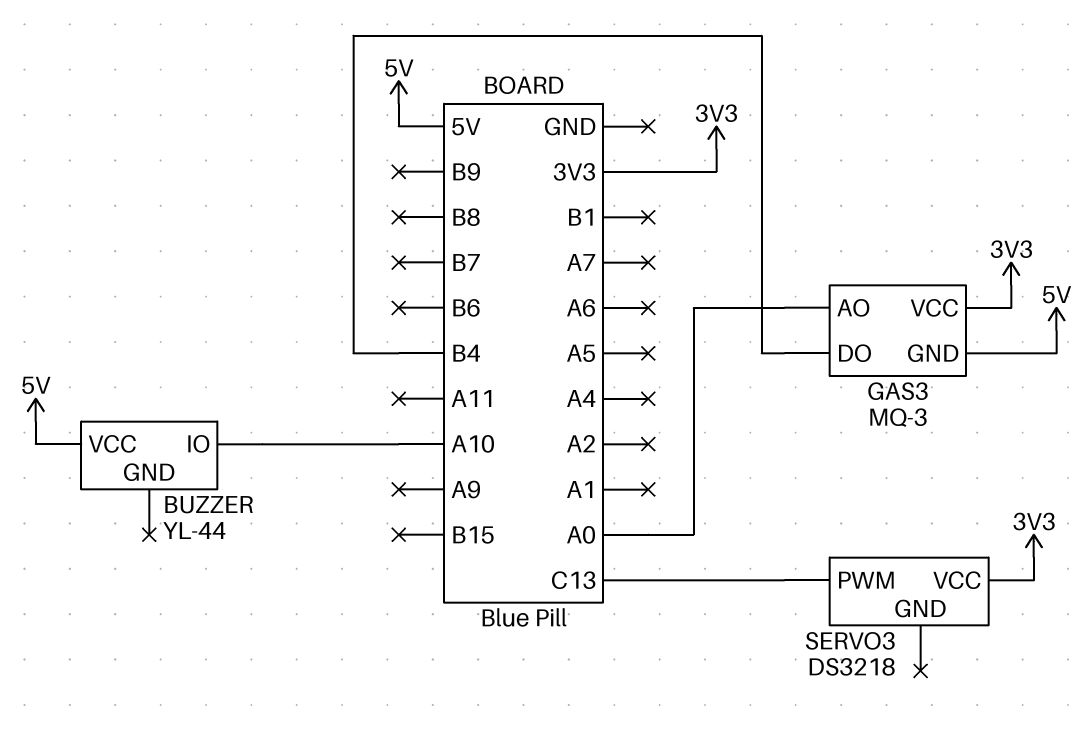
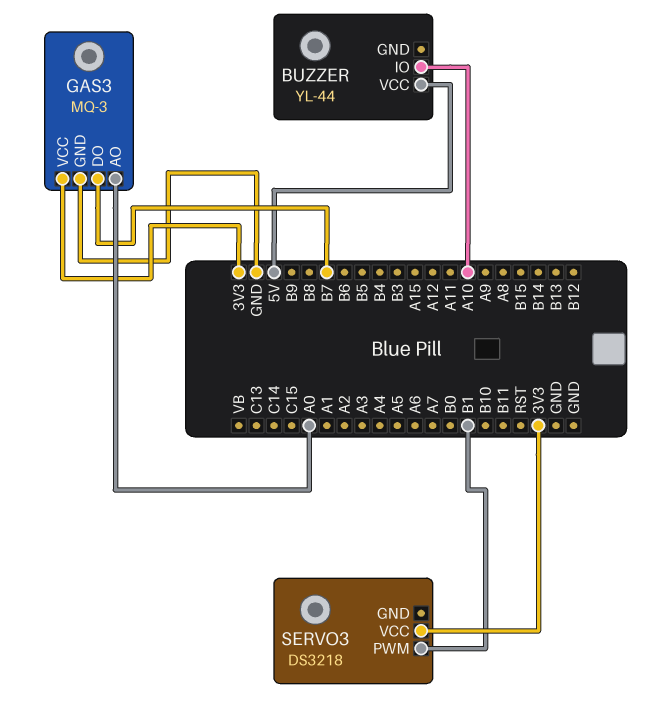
GAS3 pin DO: B4 -> B7
GAS3 pin GND: 5V -> GND
SERVO3 pin PWM: C13 -> B1

